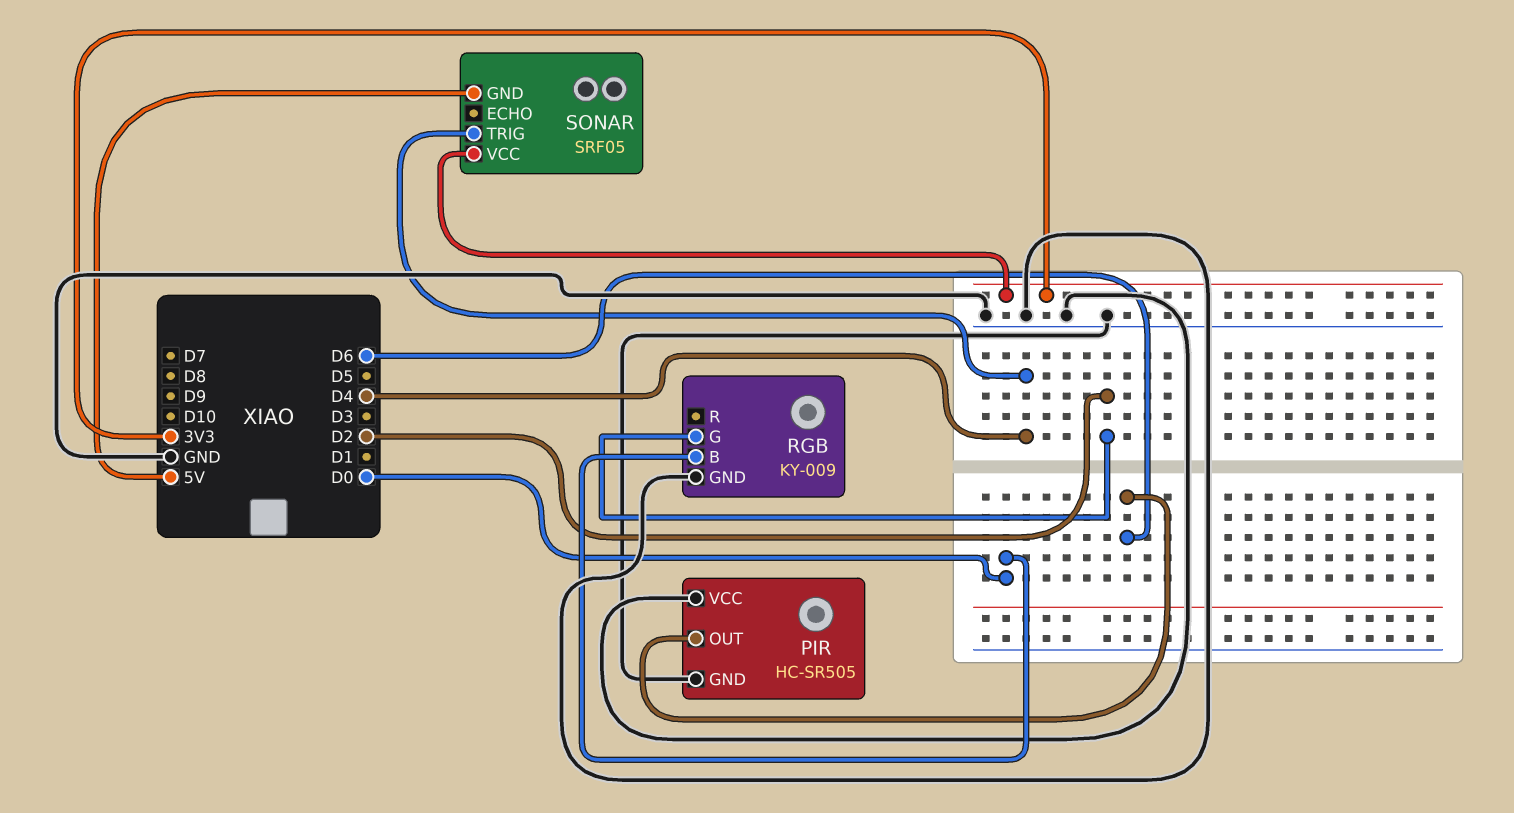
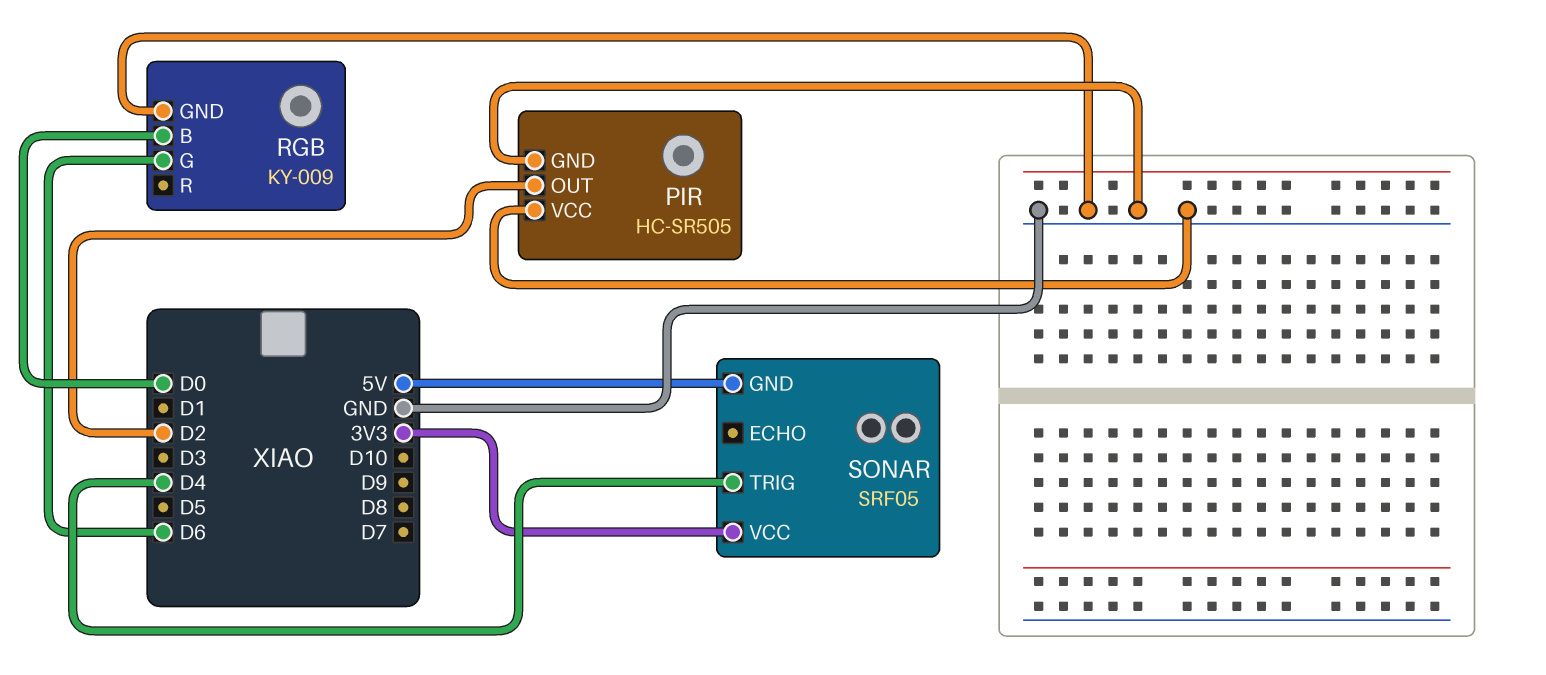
PIR pin OUT: D6 -> D2
RGB pin G: D2 -> D6

